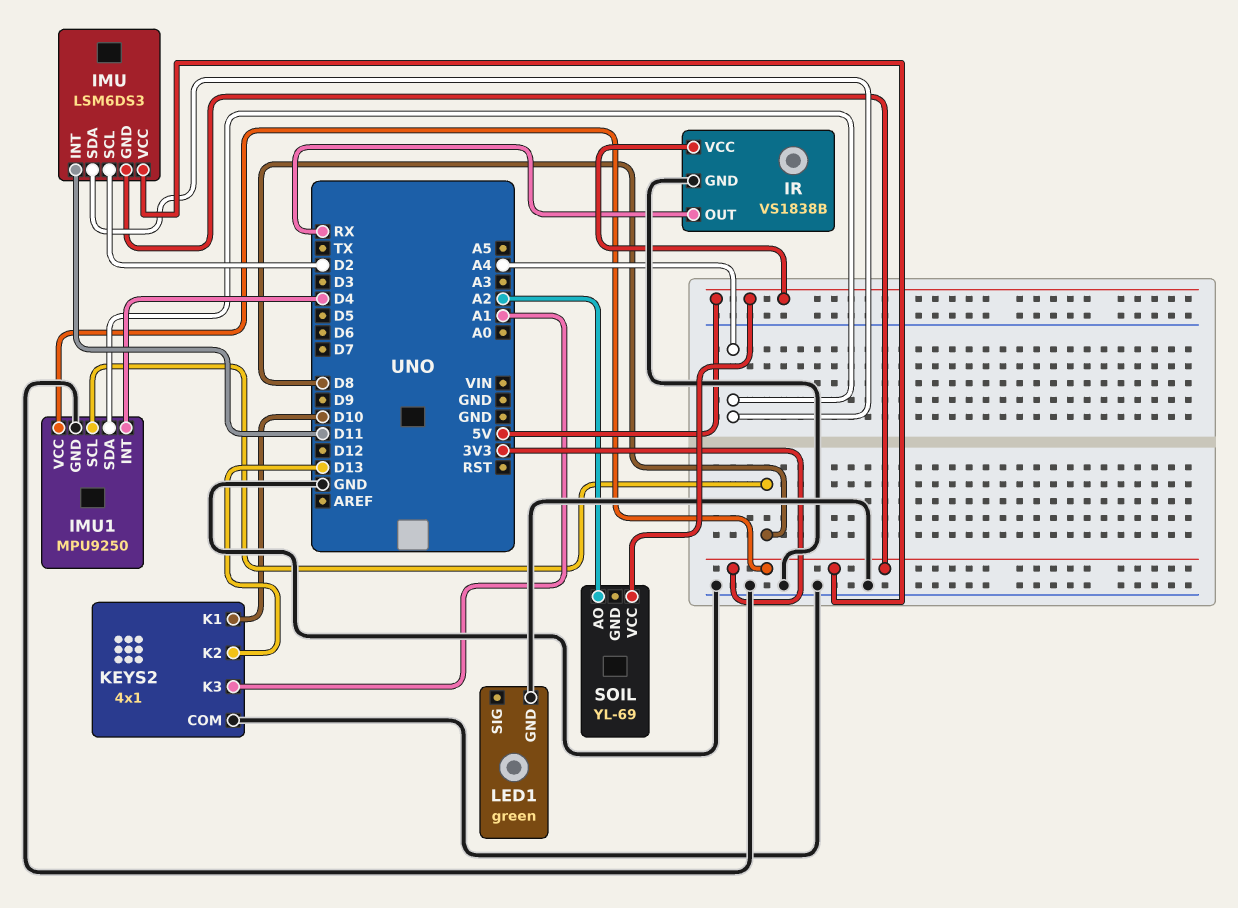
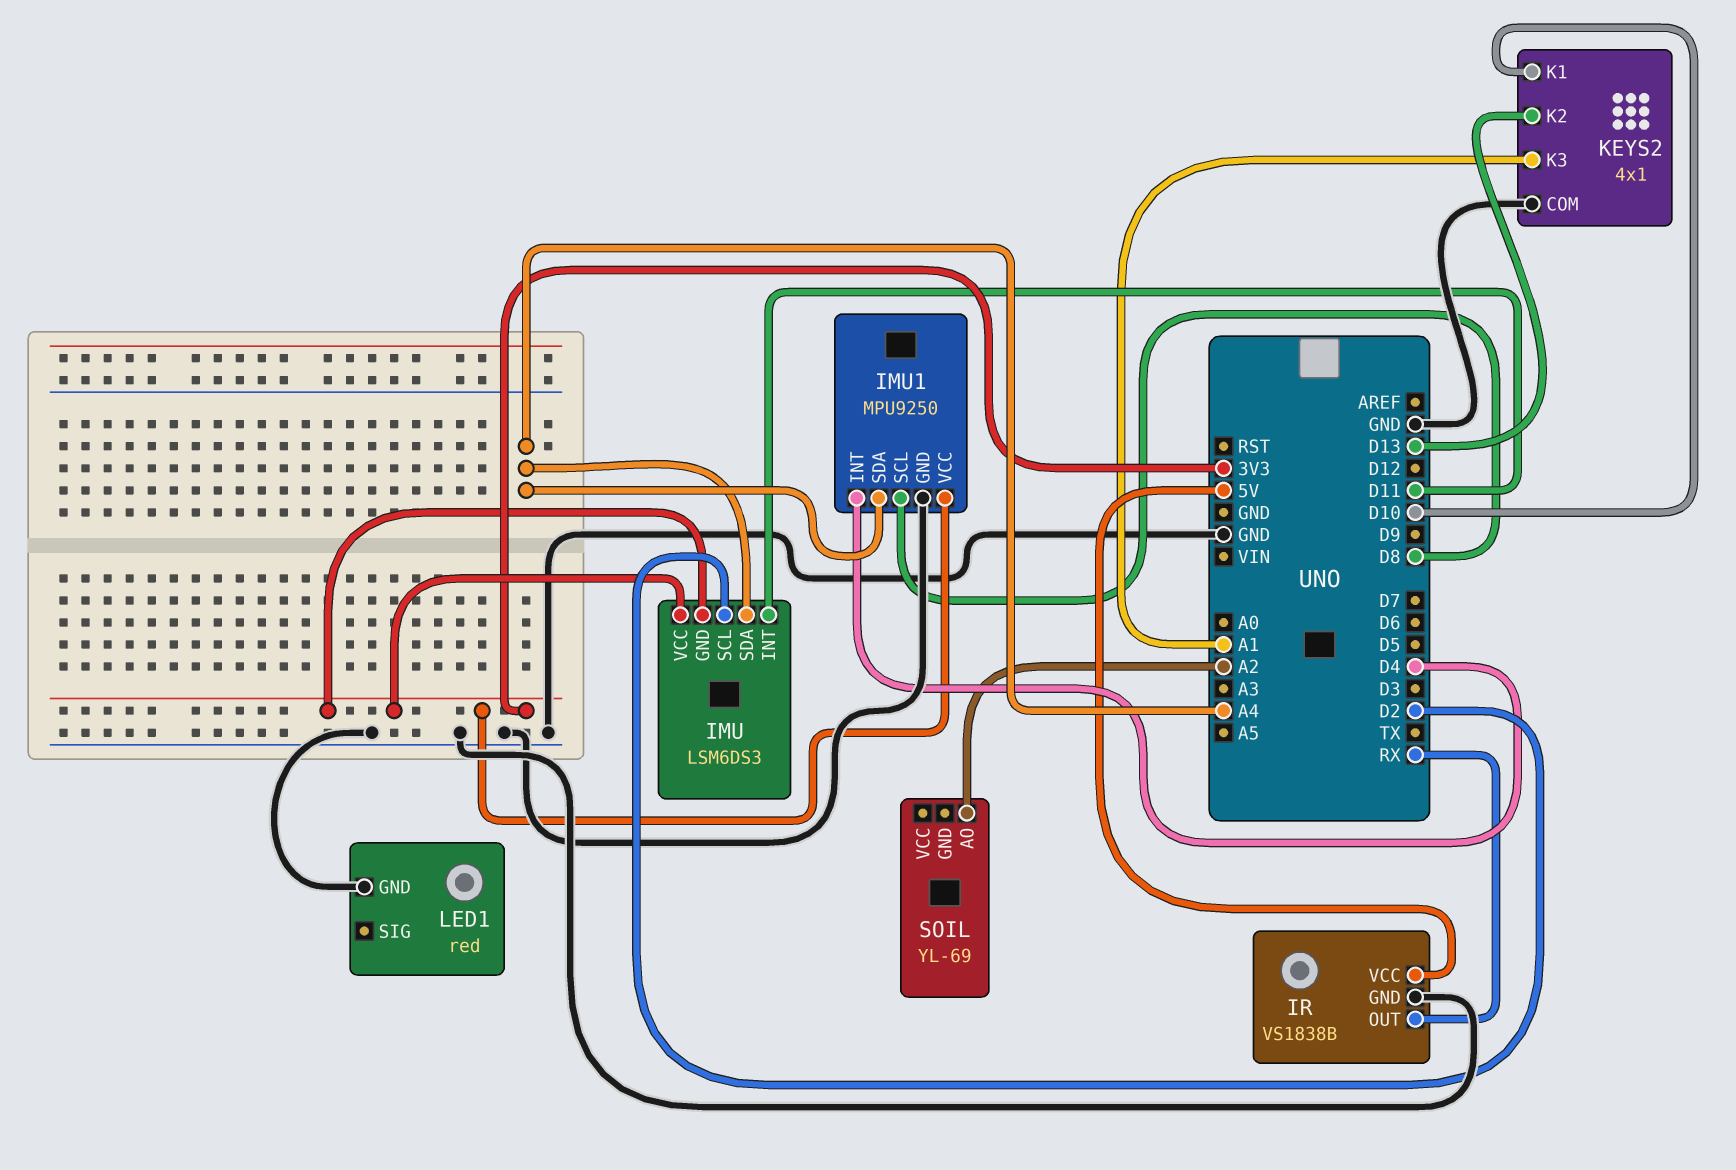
LED1: green -> red
SOIL pin VCC: 5V -> none

